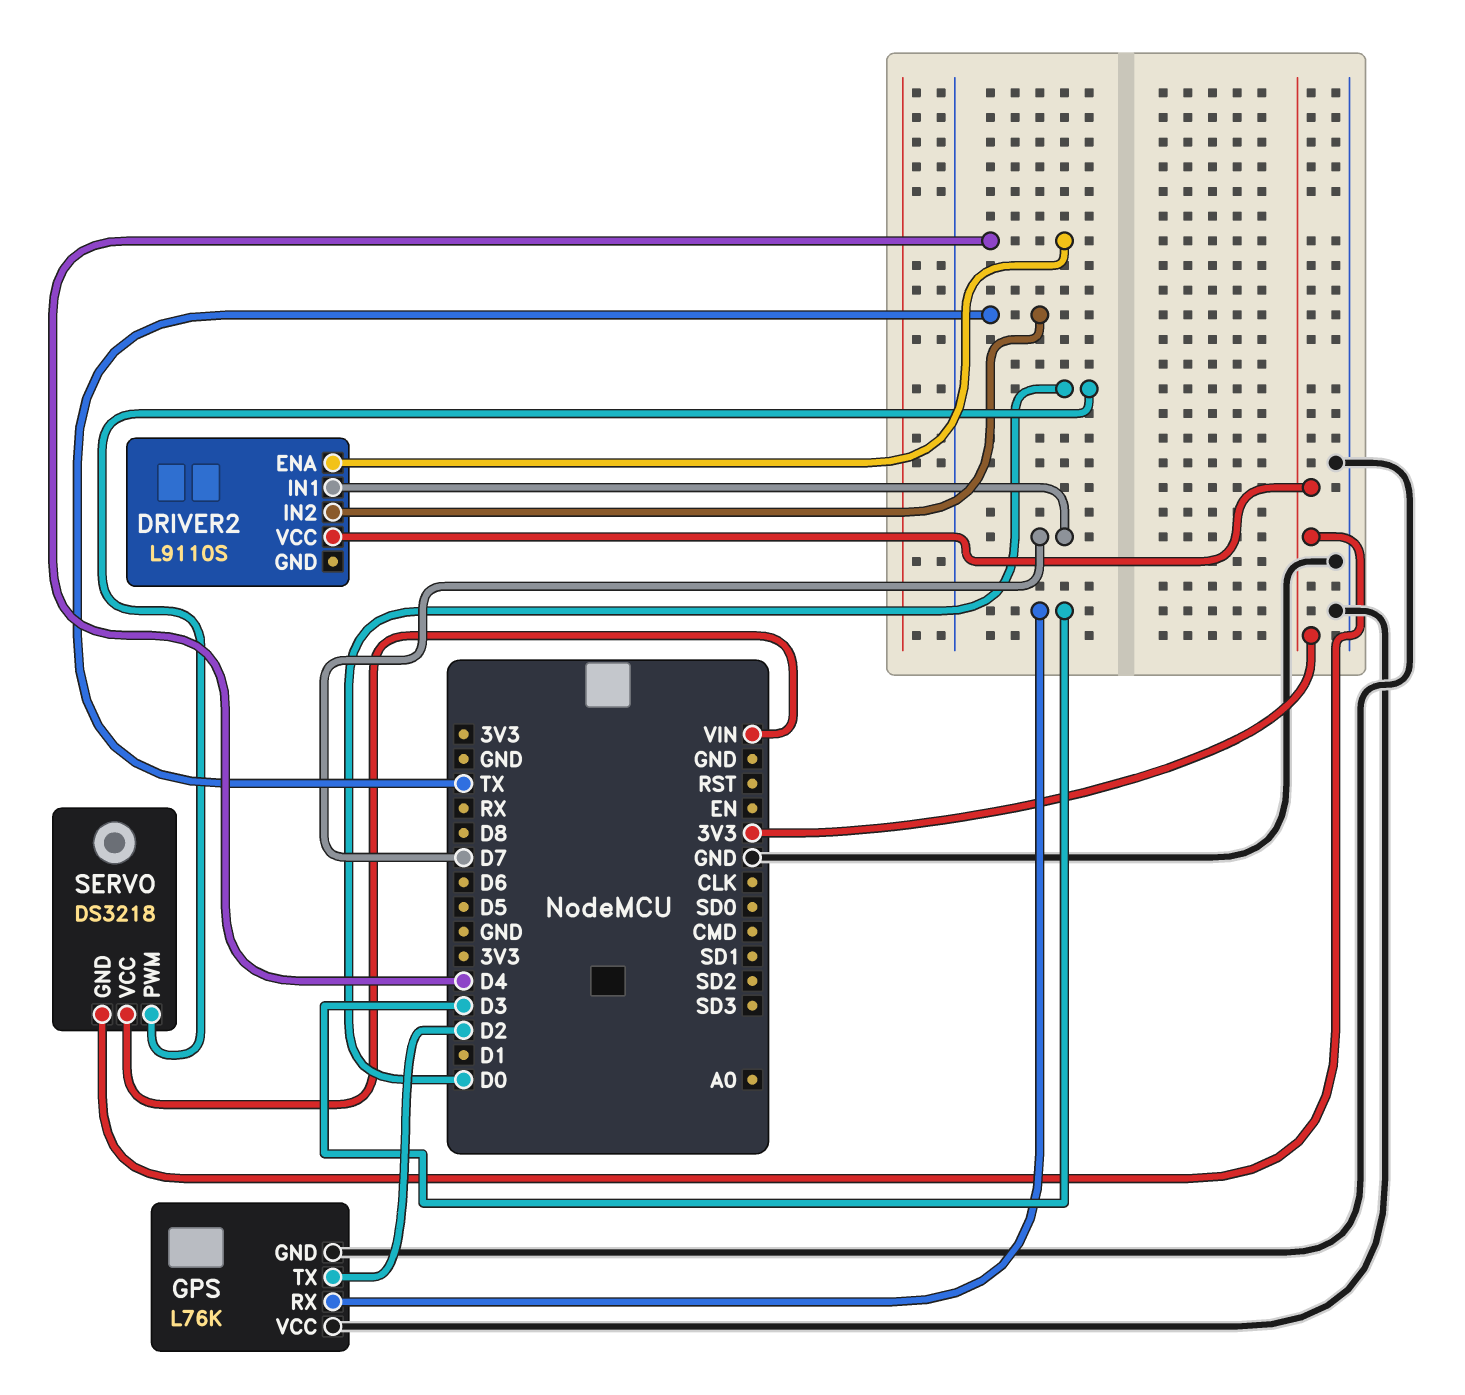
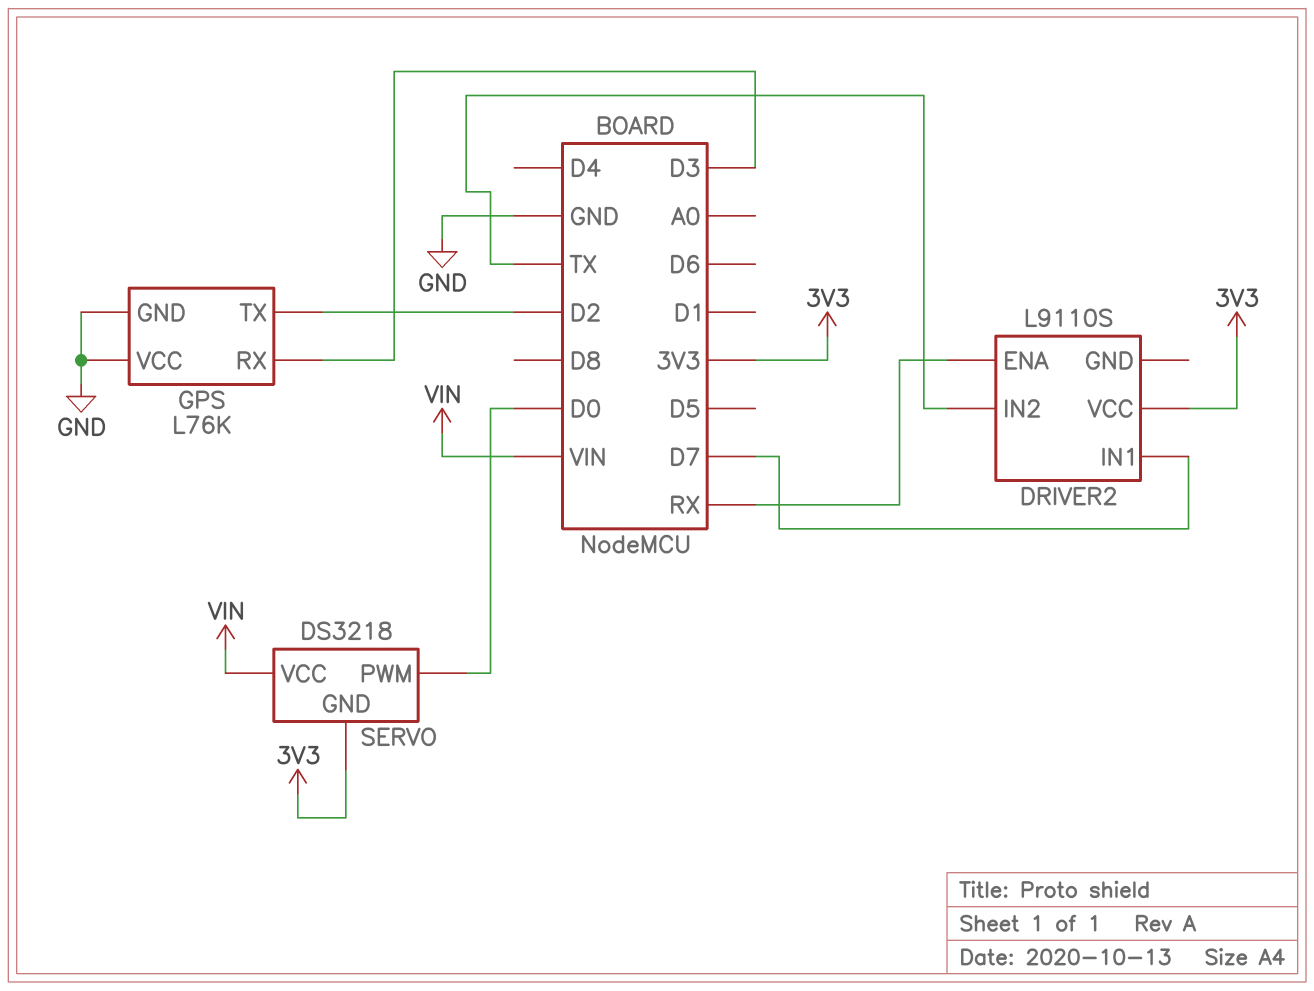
DRIVER2 pin ENA: D4 -> RX

